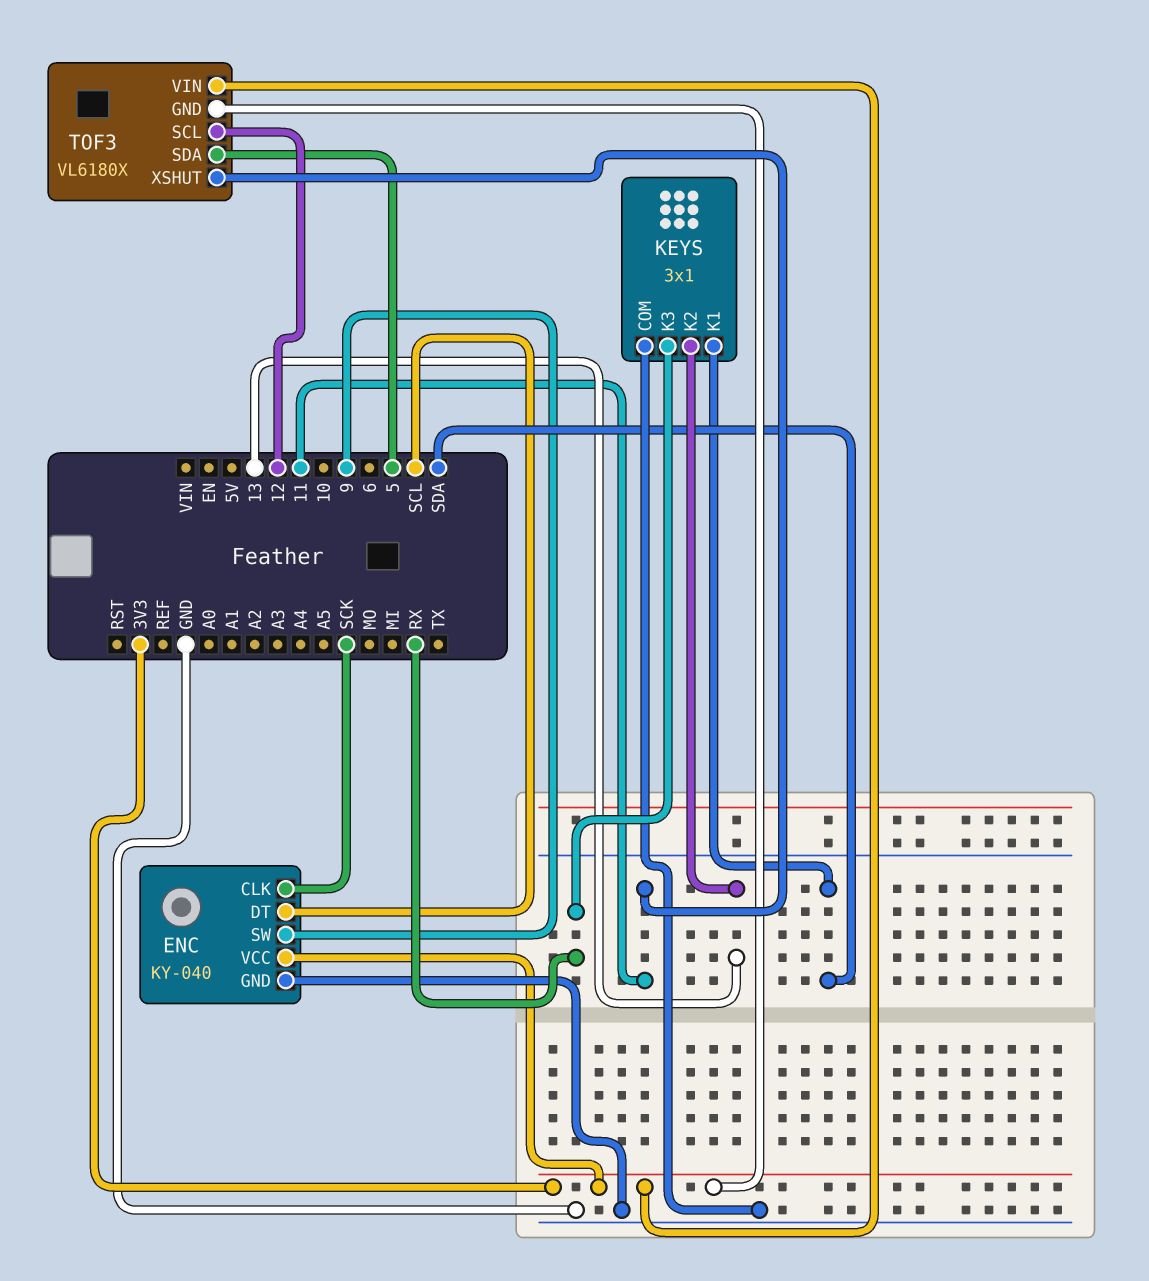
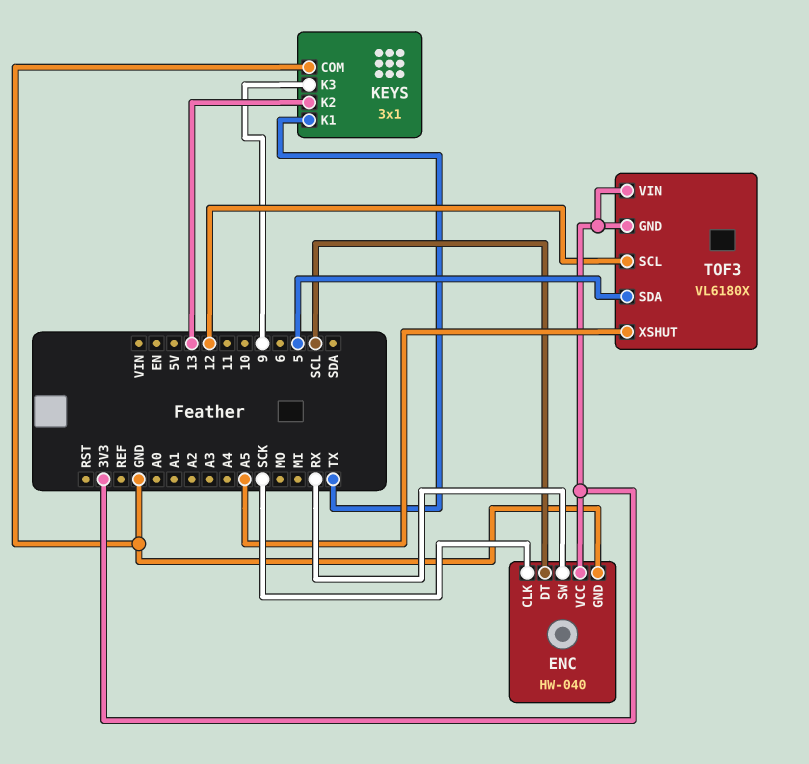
ENC: KY-040 -> HW-040
ENC pin SW: 9 -> RX
KEYS pin K1: SDA -> TX
KEYS pin K3: RX -> 9
TOF3 pin XSHUT: 11 -> A5

